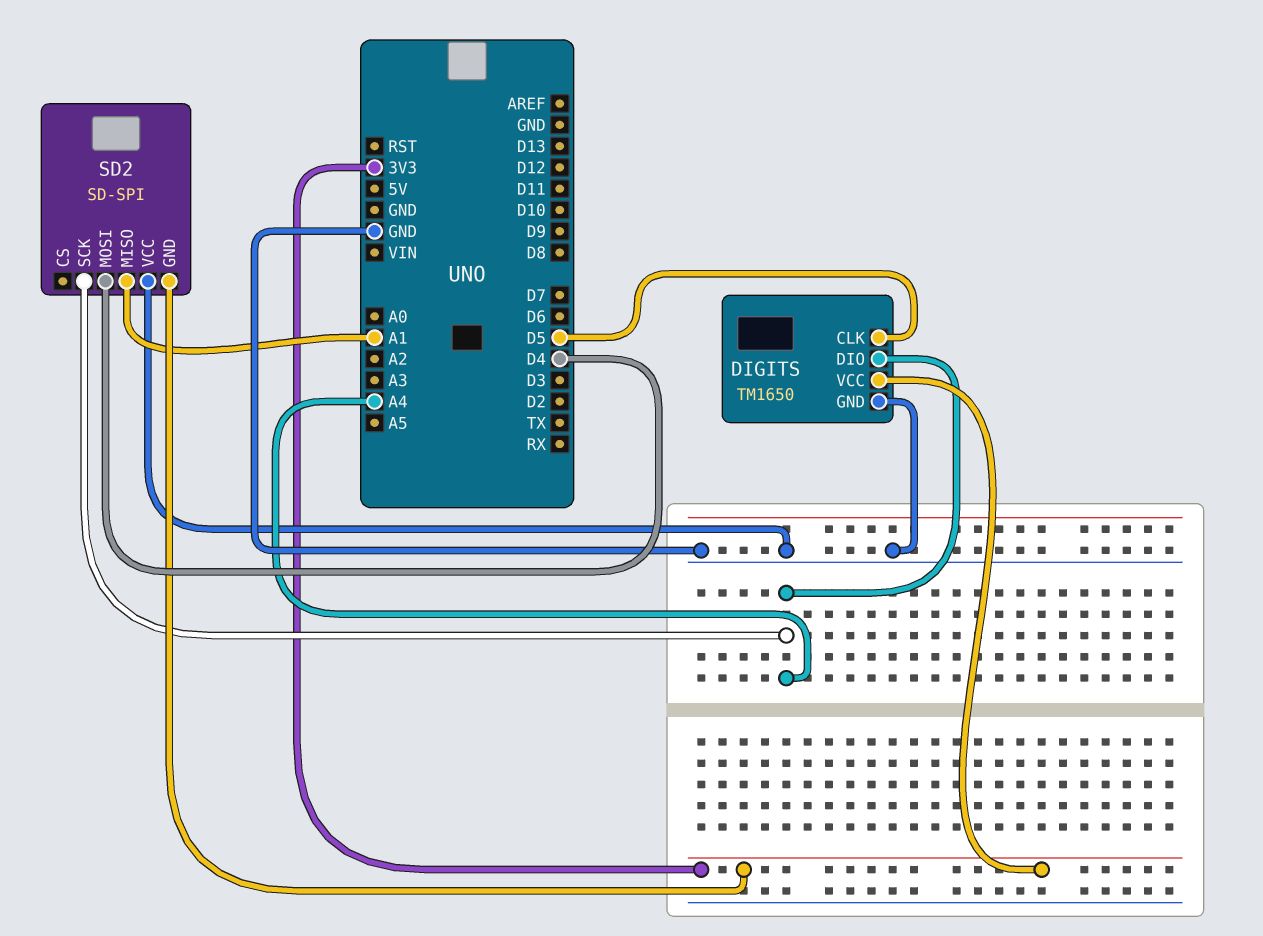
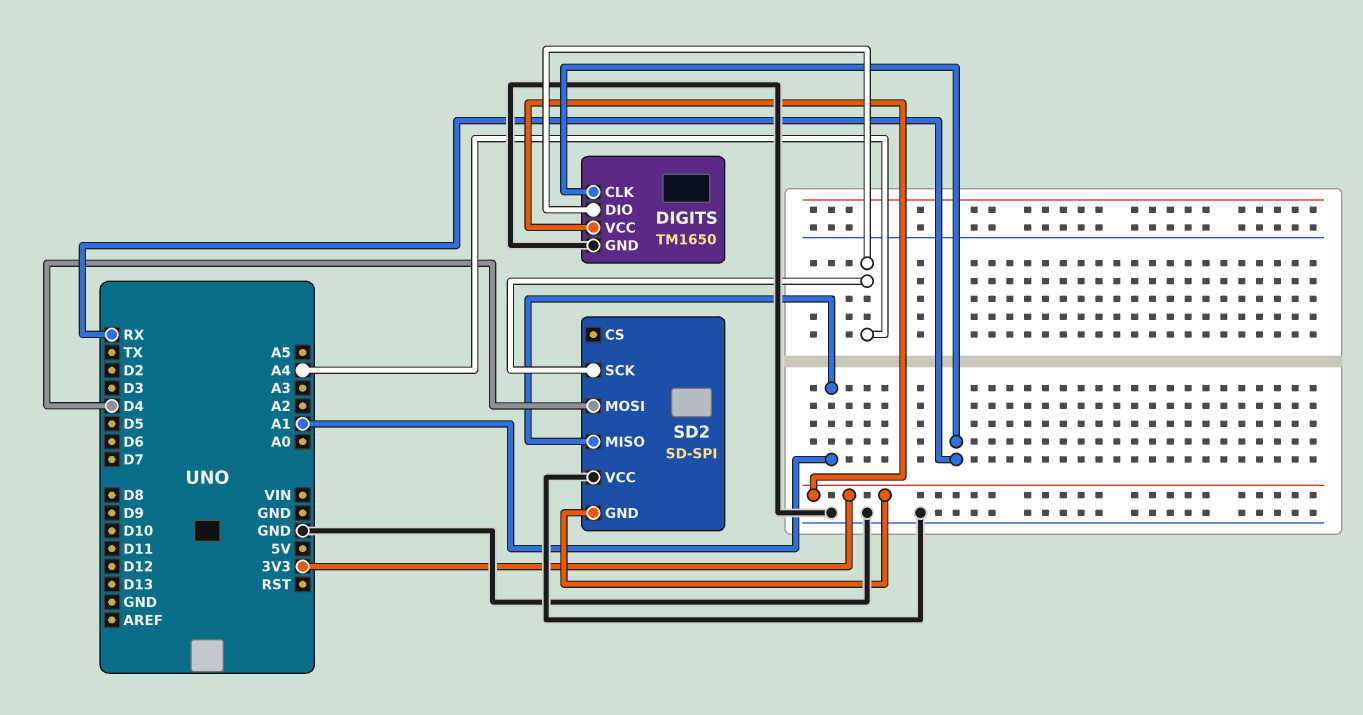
DIGITS pin CLK: D5 -> RX

